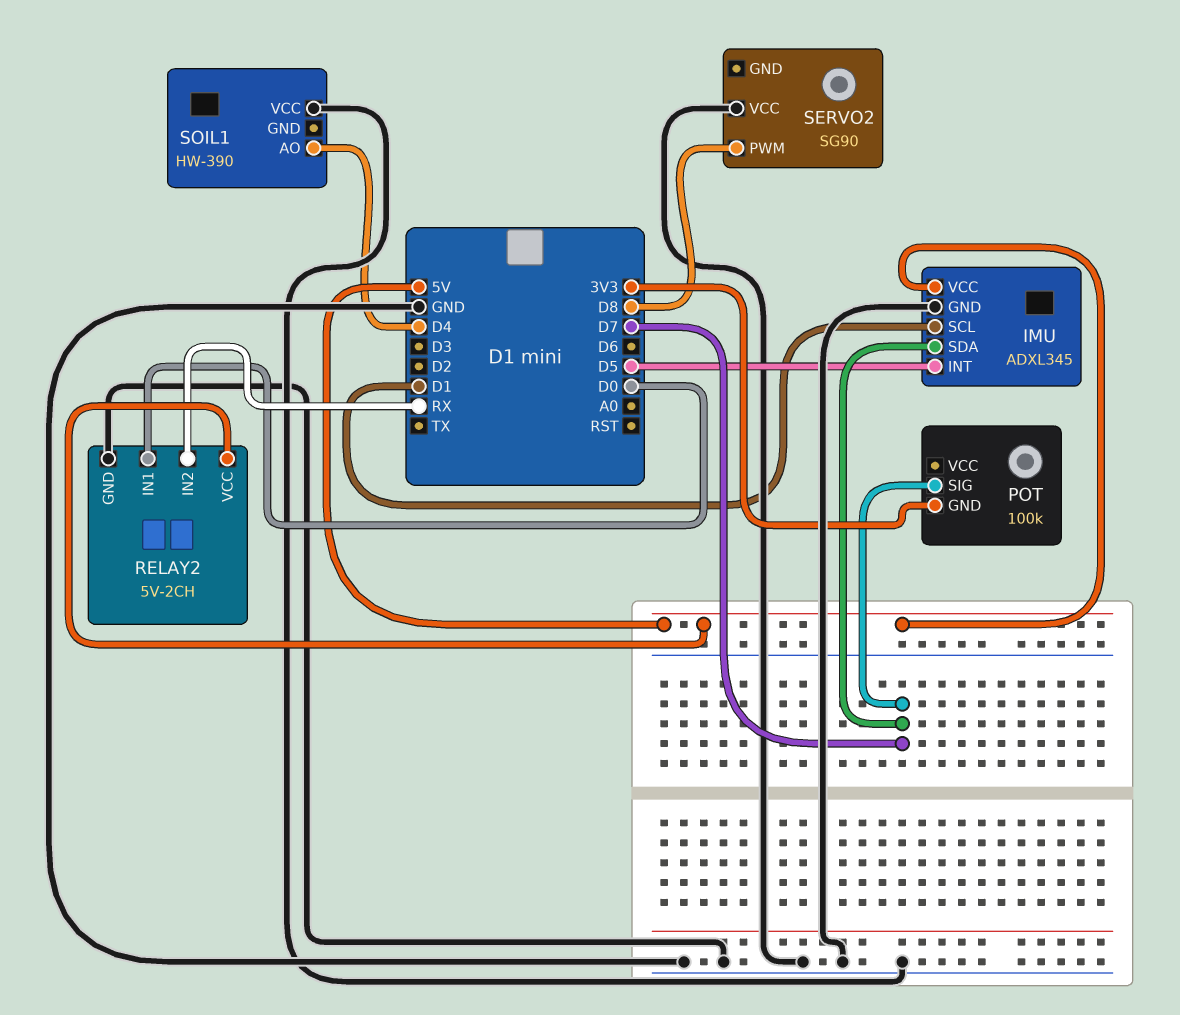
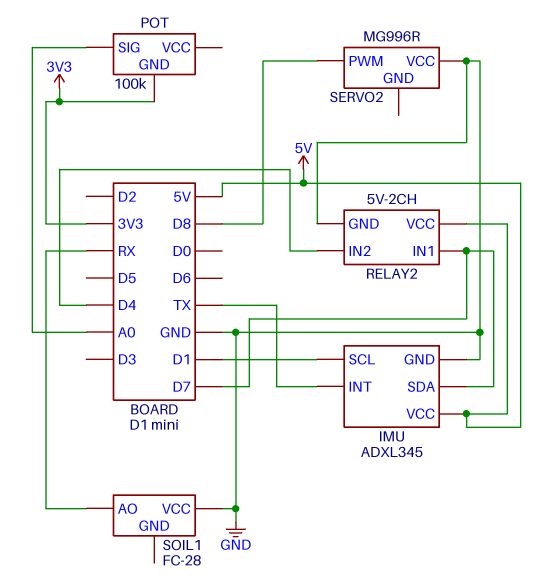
IMU pin INT: D5 -> TX
POT pin SIG: D7 -> A0
RELAY2 pin IN1: D0 -> D7
RELAY2 pin IN2: RX -> D4
SERVO2: SG90 -> MG996R
SOIL1: HW-390 -> FC-28
SOIL1 pin AO: D4 -> RX

